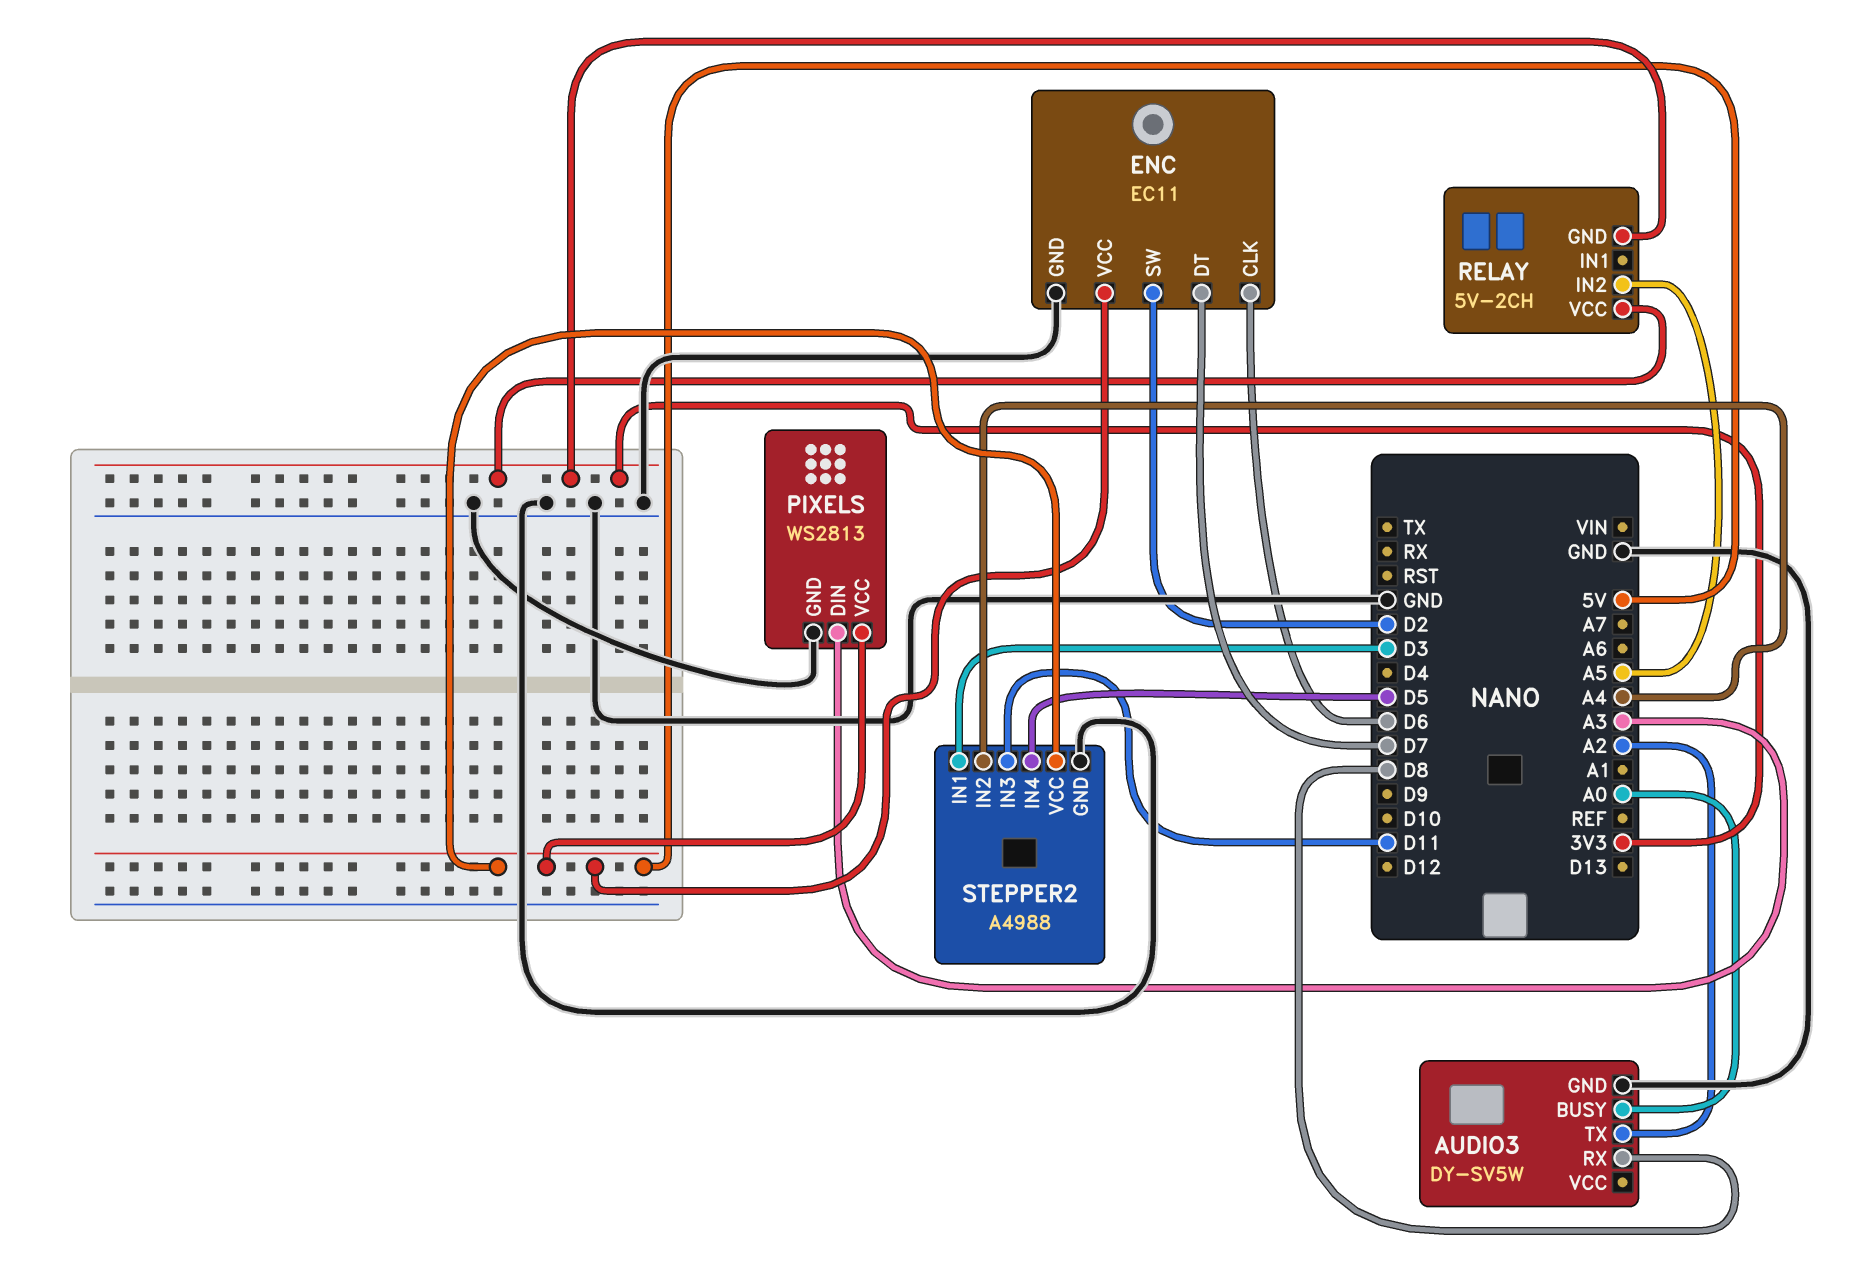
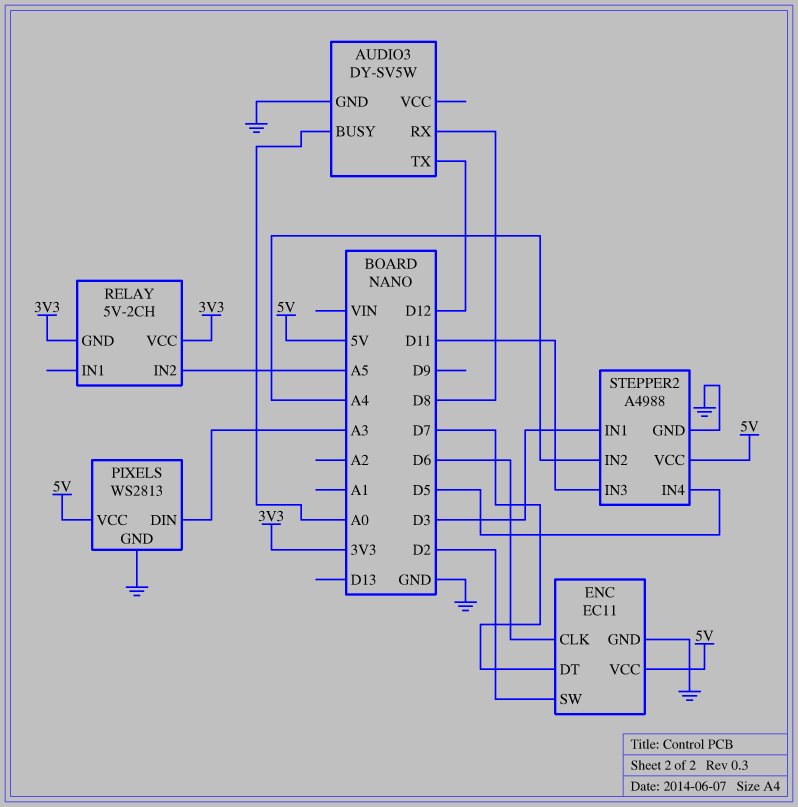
AUDIO3 pin TX: A2 -> D12

